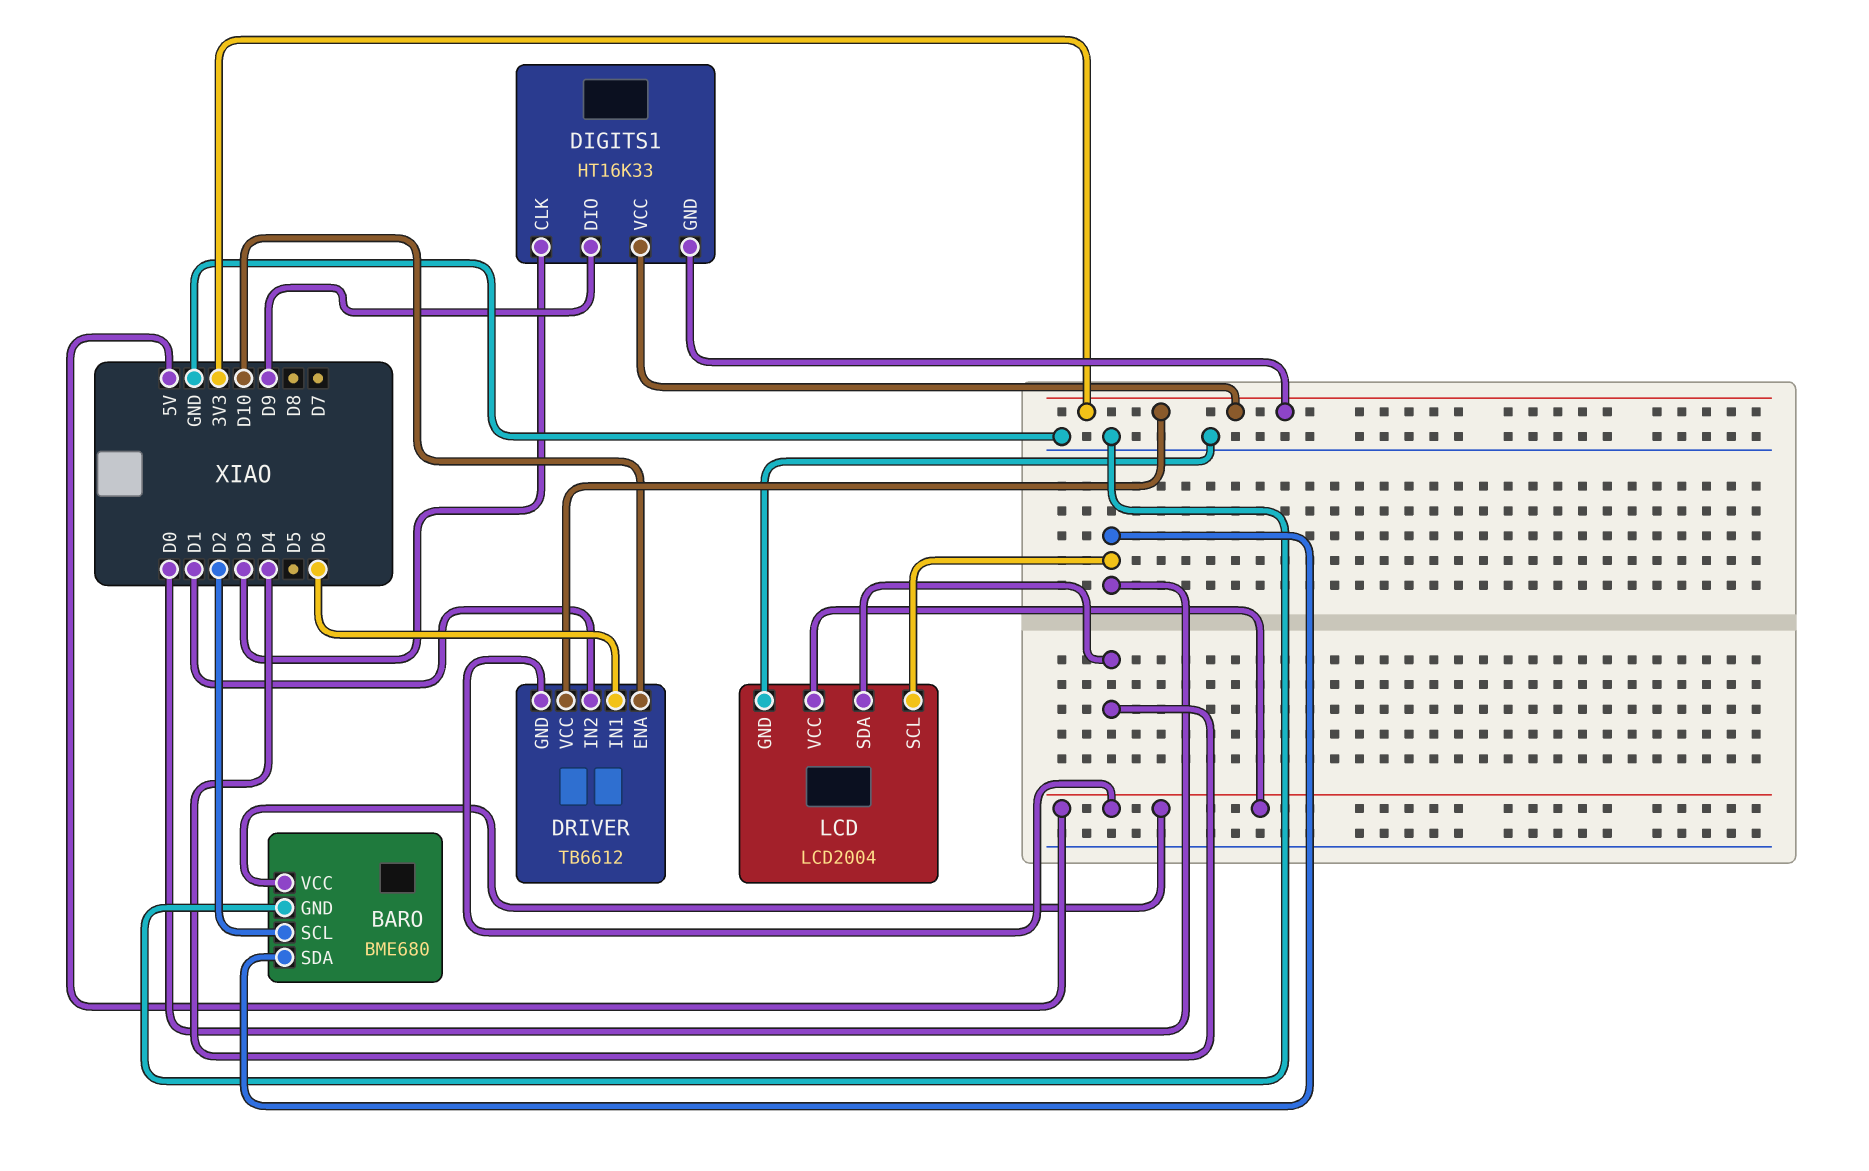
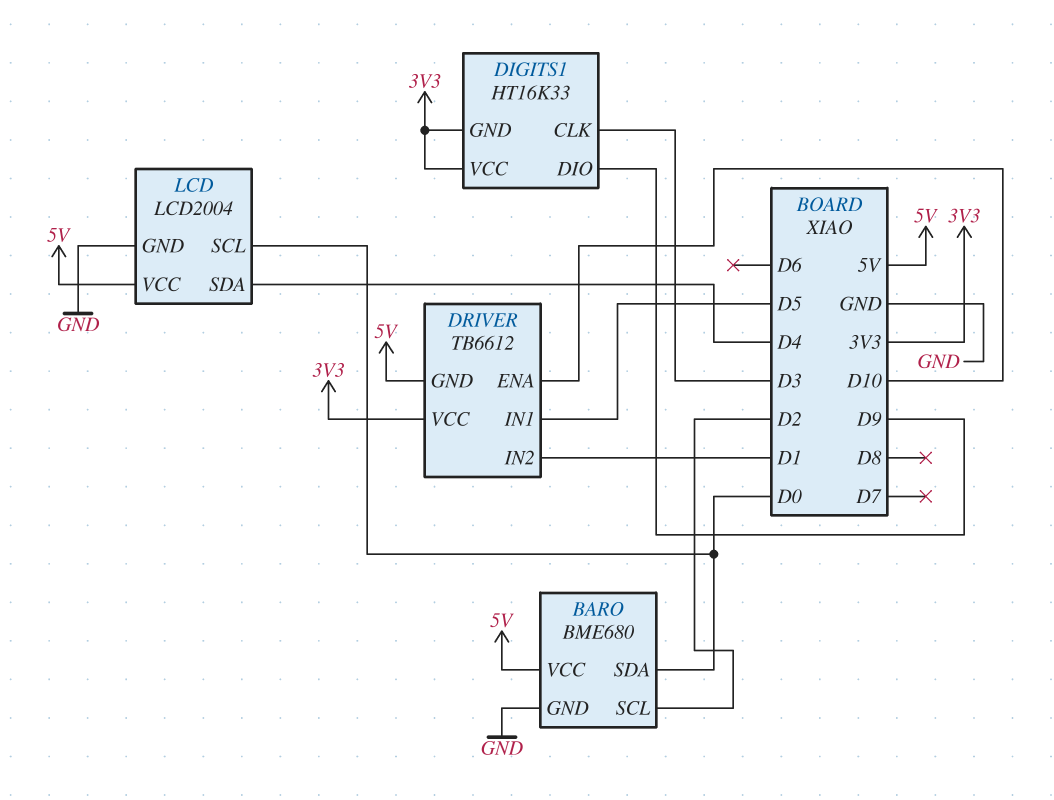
DRIVER pin IN1: D6 -> D5

